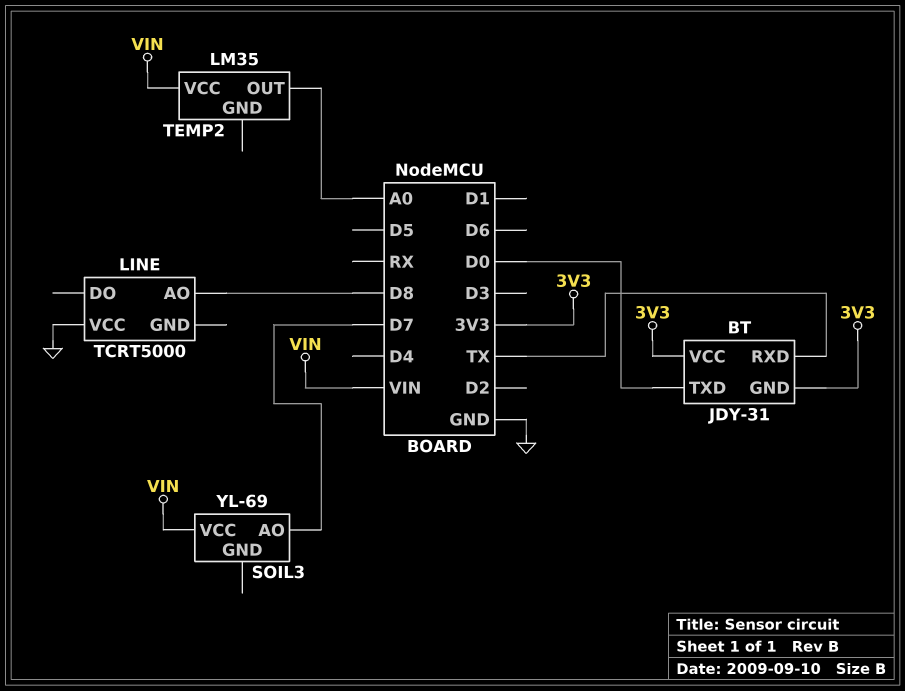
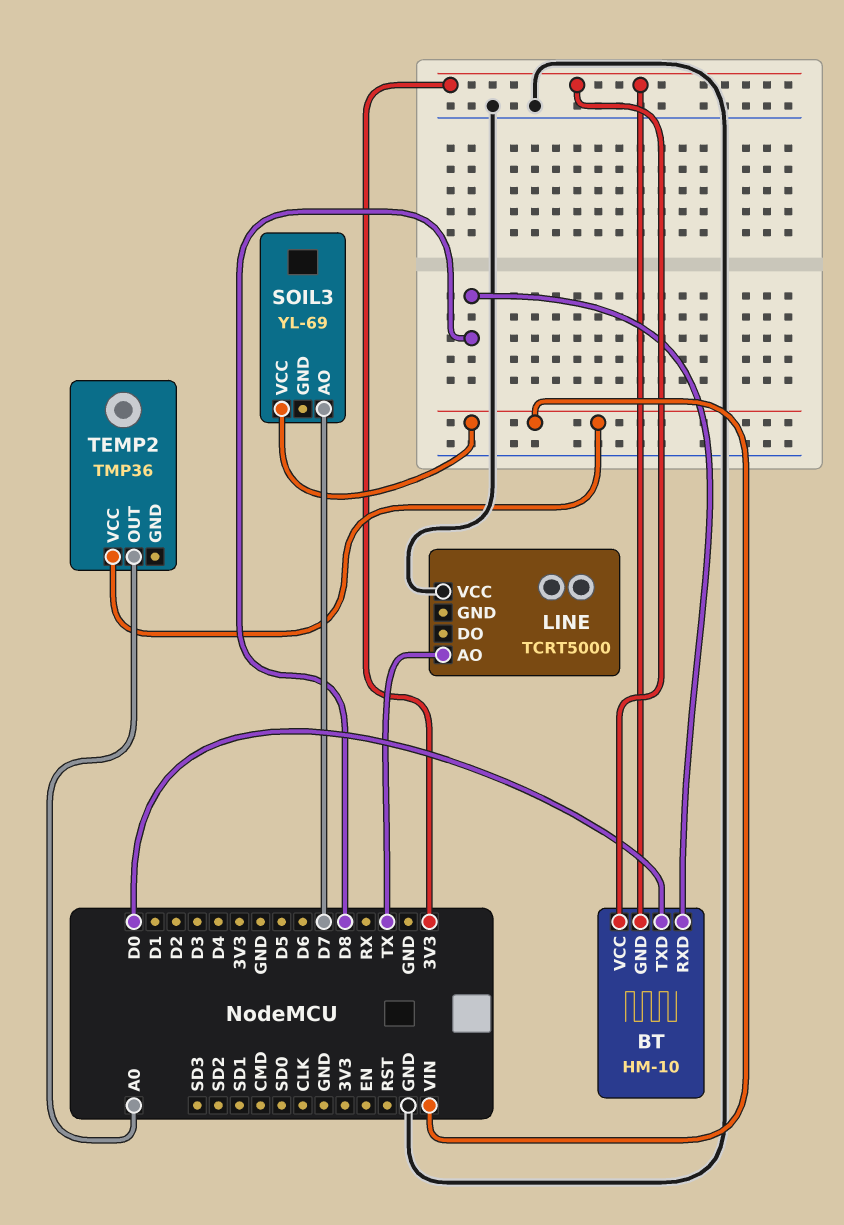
BT: JDY-31 -> HM-10
BT pin RXD: TX -> D8
LINE pin AO: D8 -> TX
TEMP2: LM35 -> TMP36

